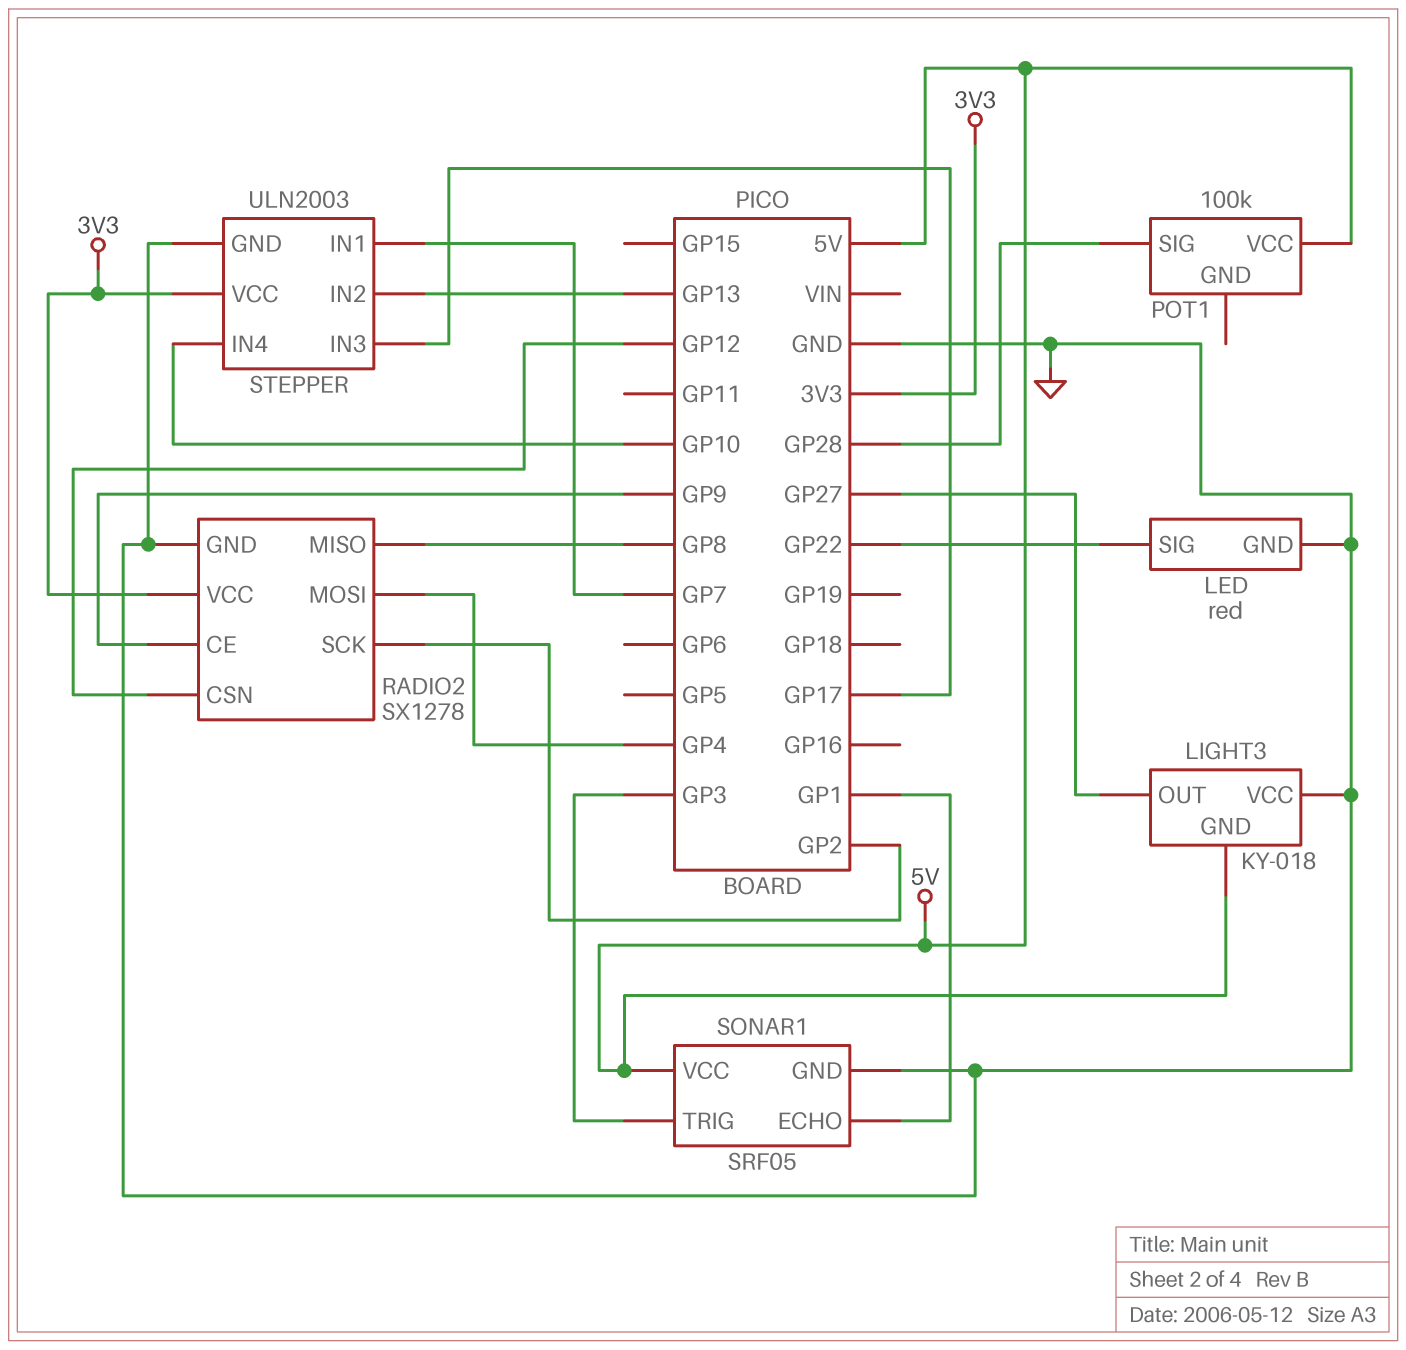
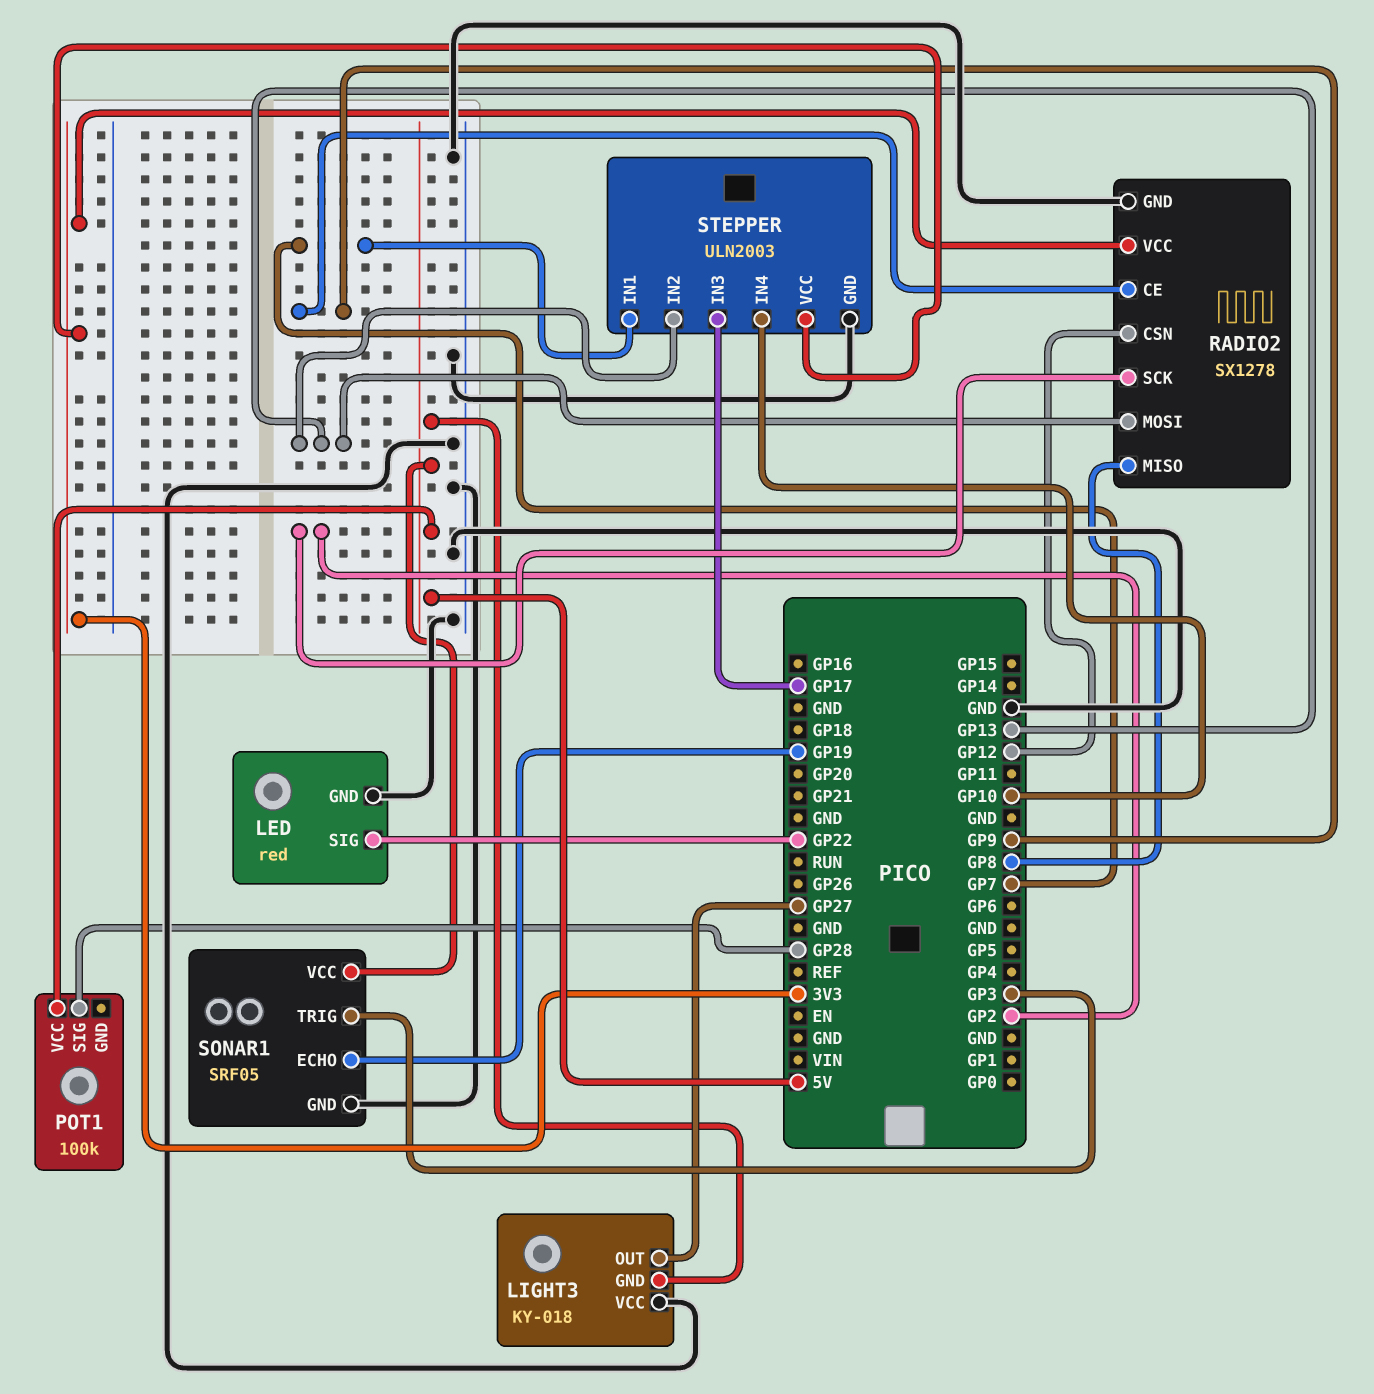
RADIO2 pin MOSI: GP4 -> GP13
SONAR1 pin ECHO: GP1 -> GP19

